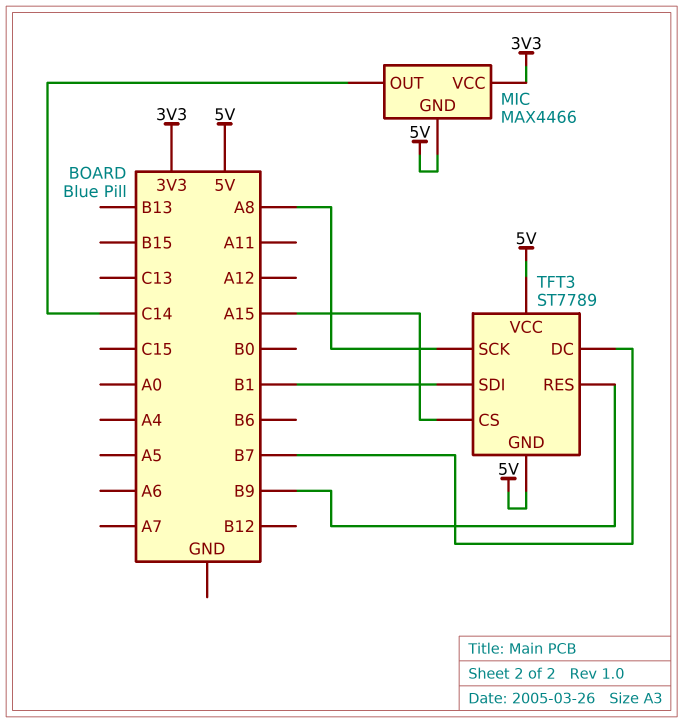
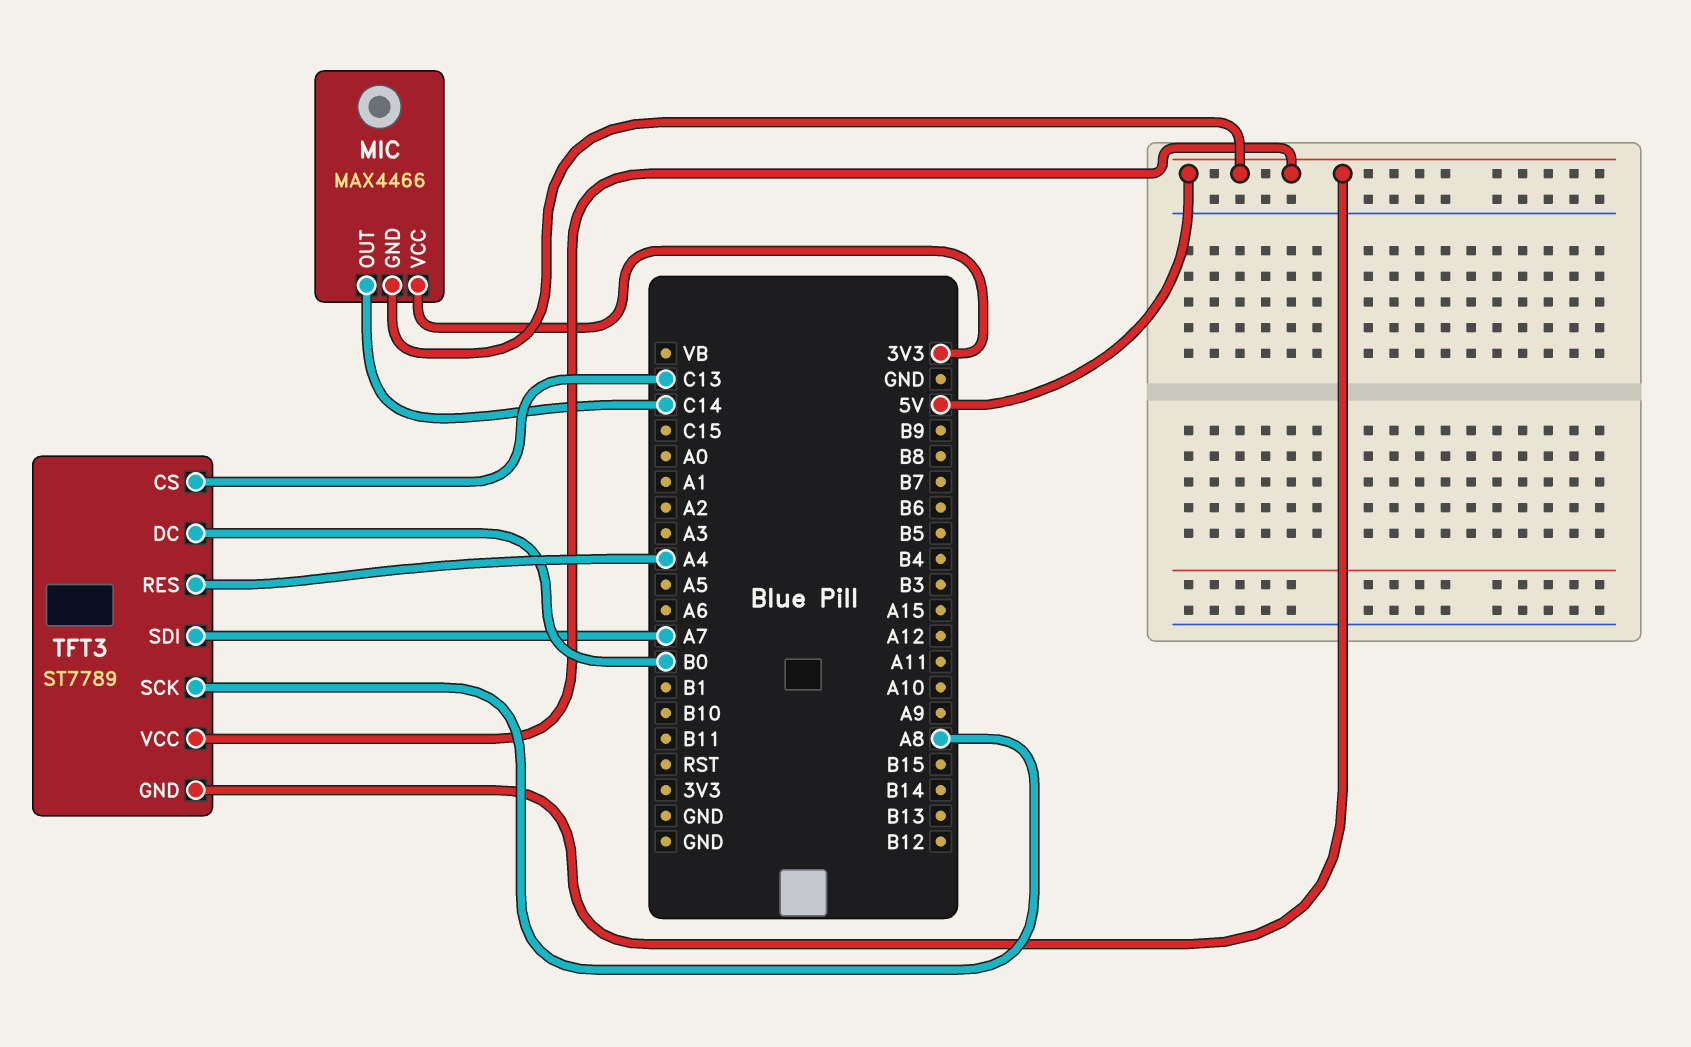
TFT3 pin CS: A15 -> C13
TFT3 pin DC: B7 -> B0
TFT3 pin RES: B9 -> A4
TFT3 pin SDI: B1 -> A7

